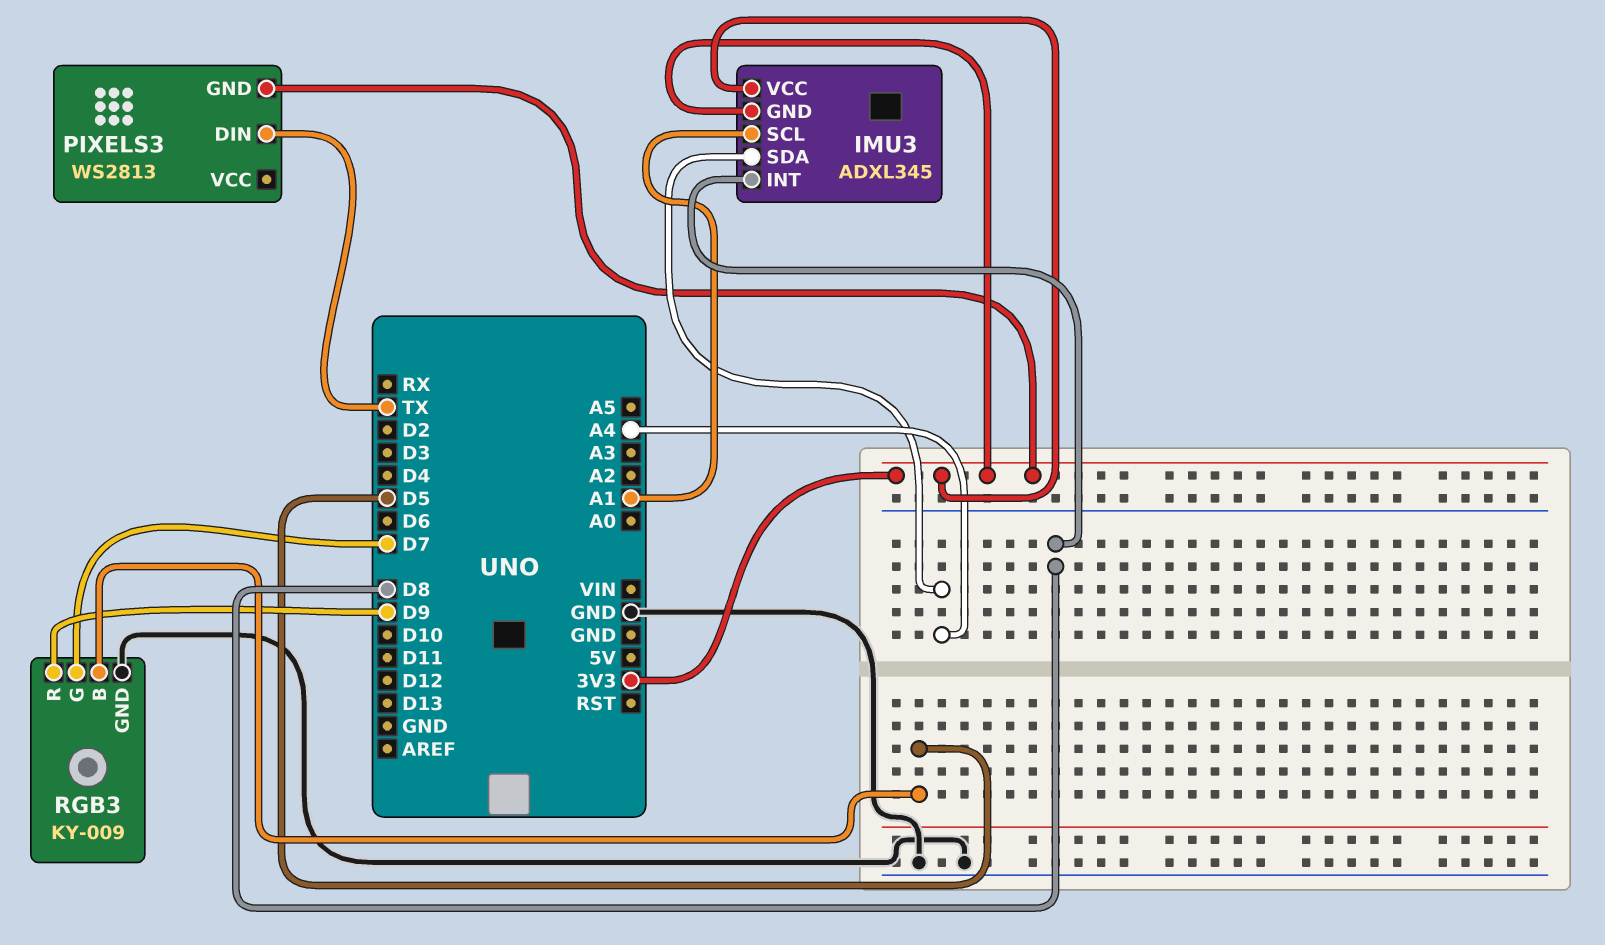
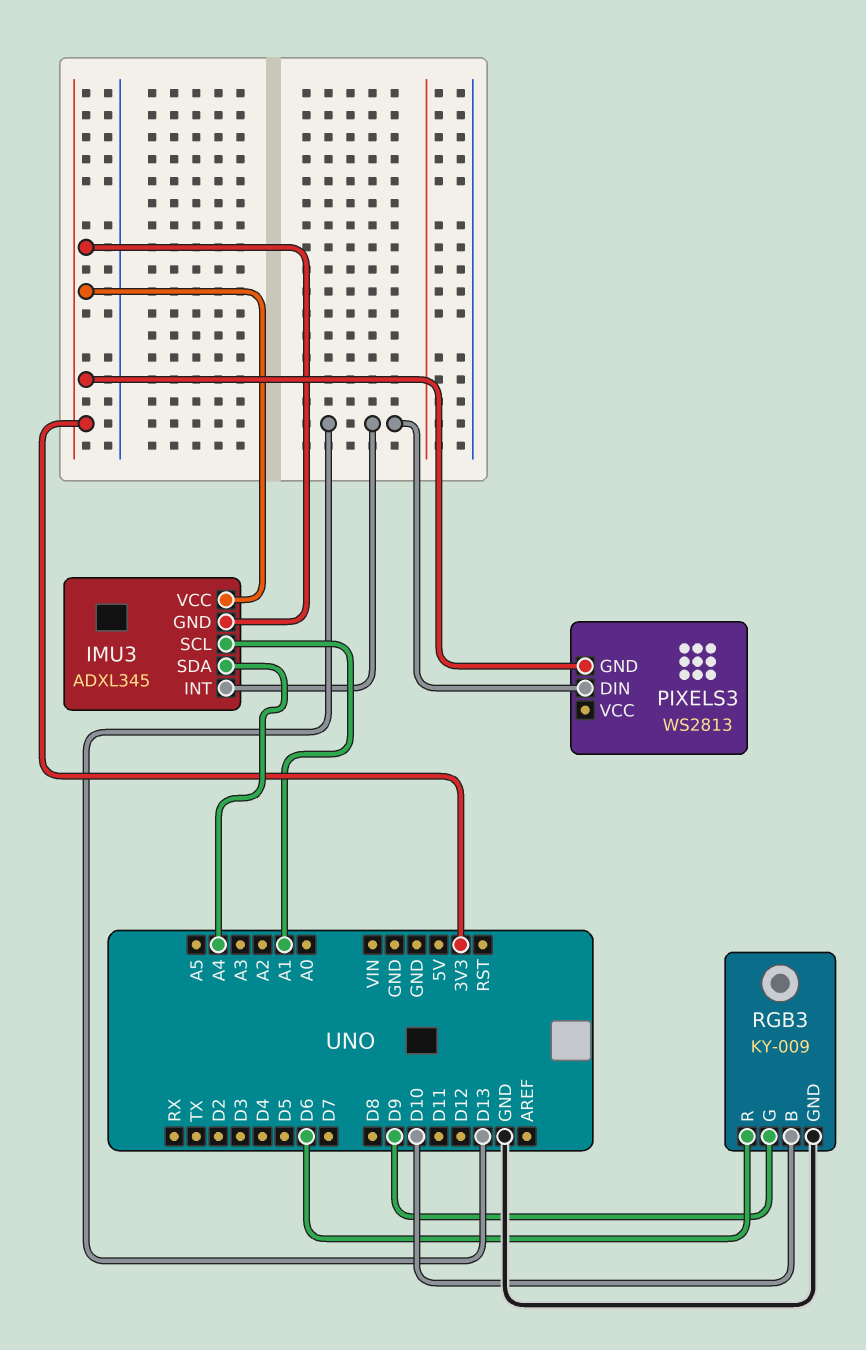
IMU3 pin INT: D8 -> D13
PIXELS3 pin DIN: TX -> D13
RGB3 pin B: D5 -> D10
RGB3 pin G: D7 -> D9
RGB3 pin R: D9 -> D6

